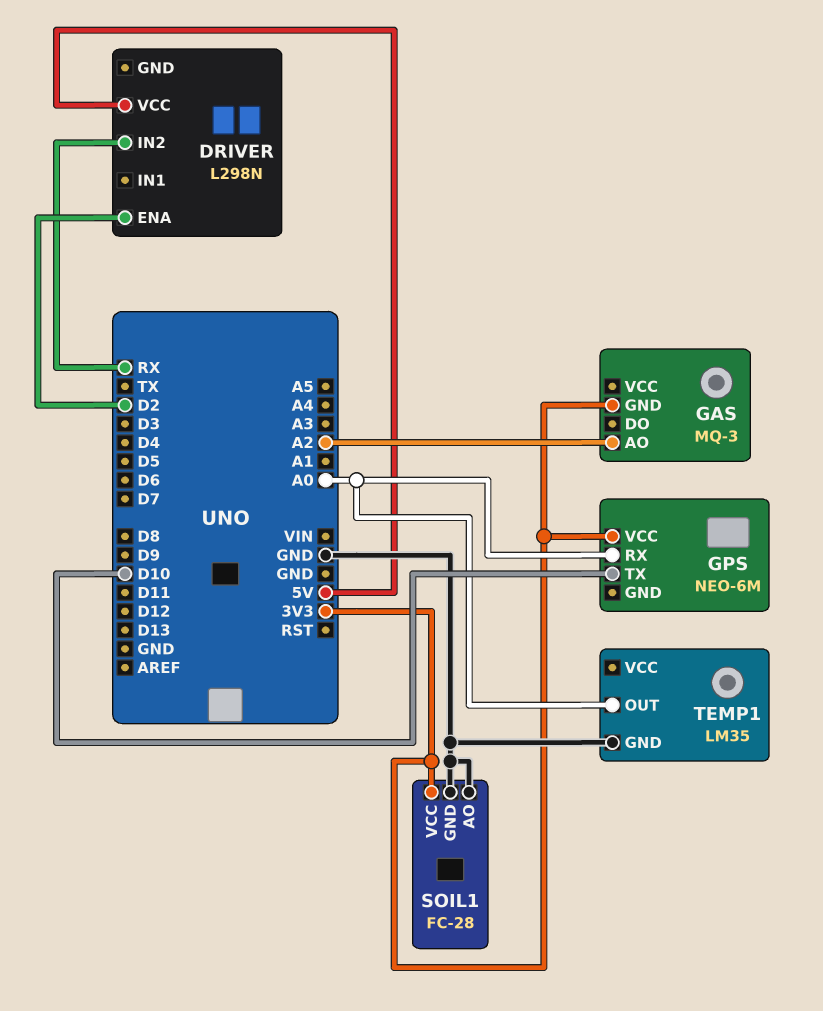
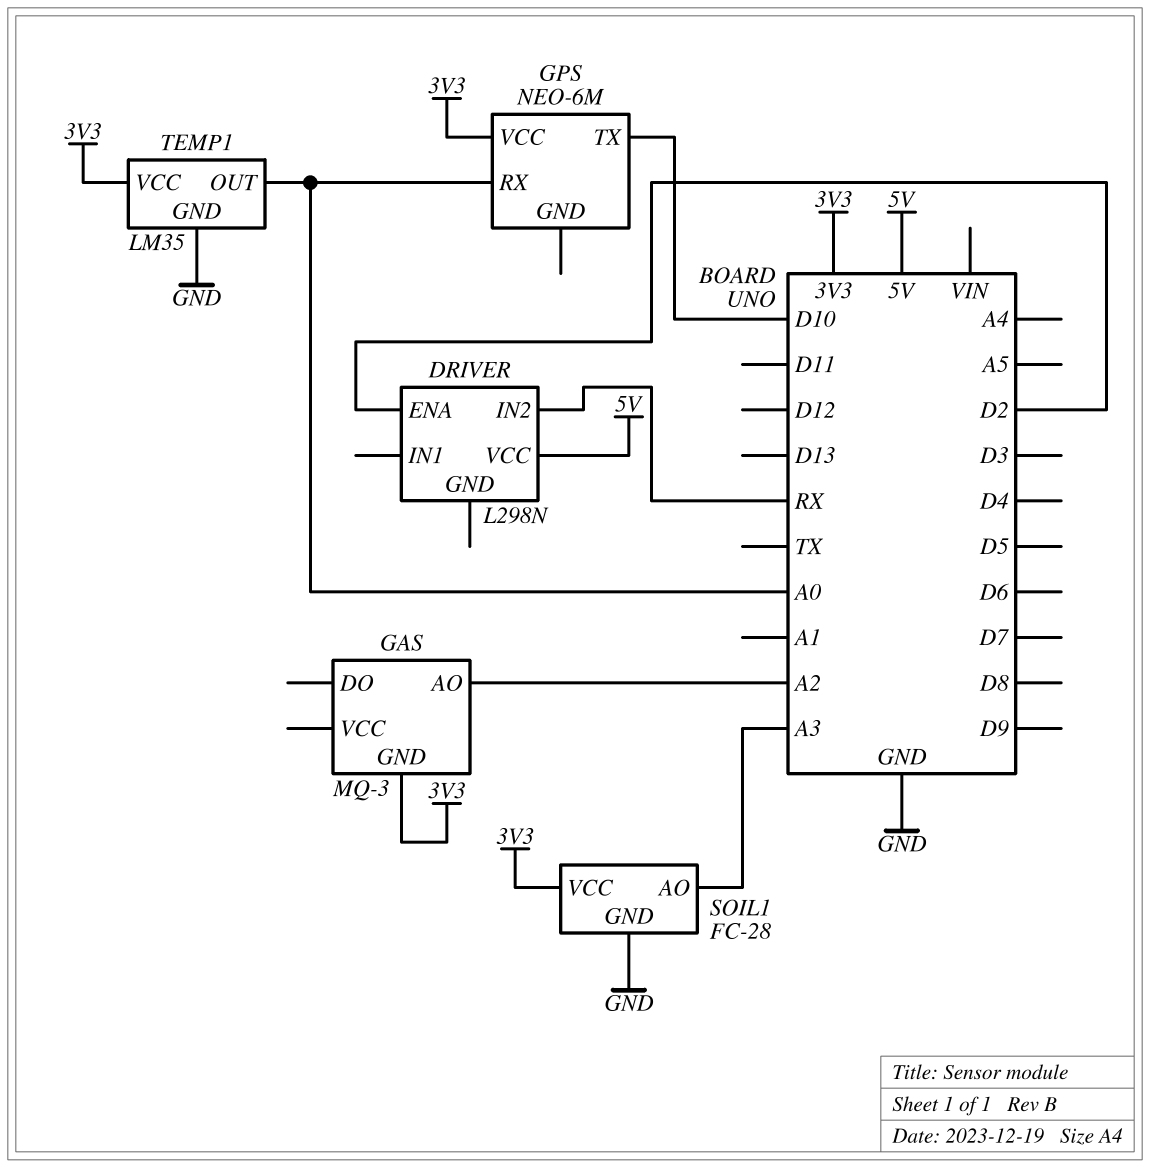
SOIL1 pin AO: GND -> A3
TEMP1 pin VCC: none -> 3V3

